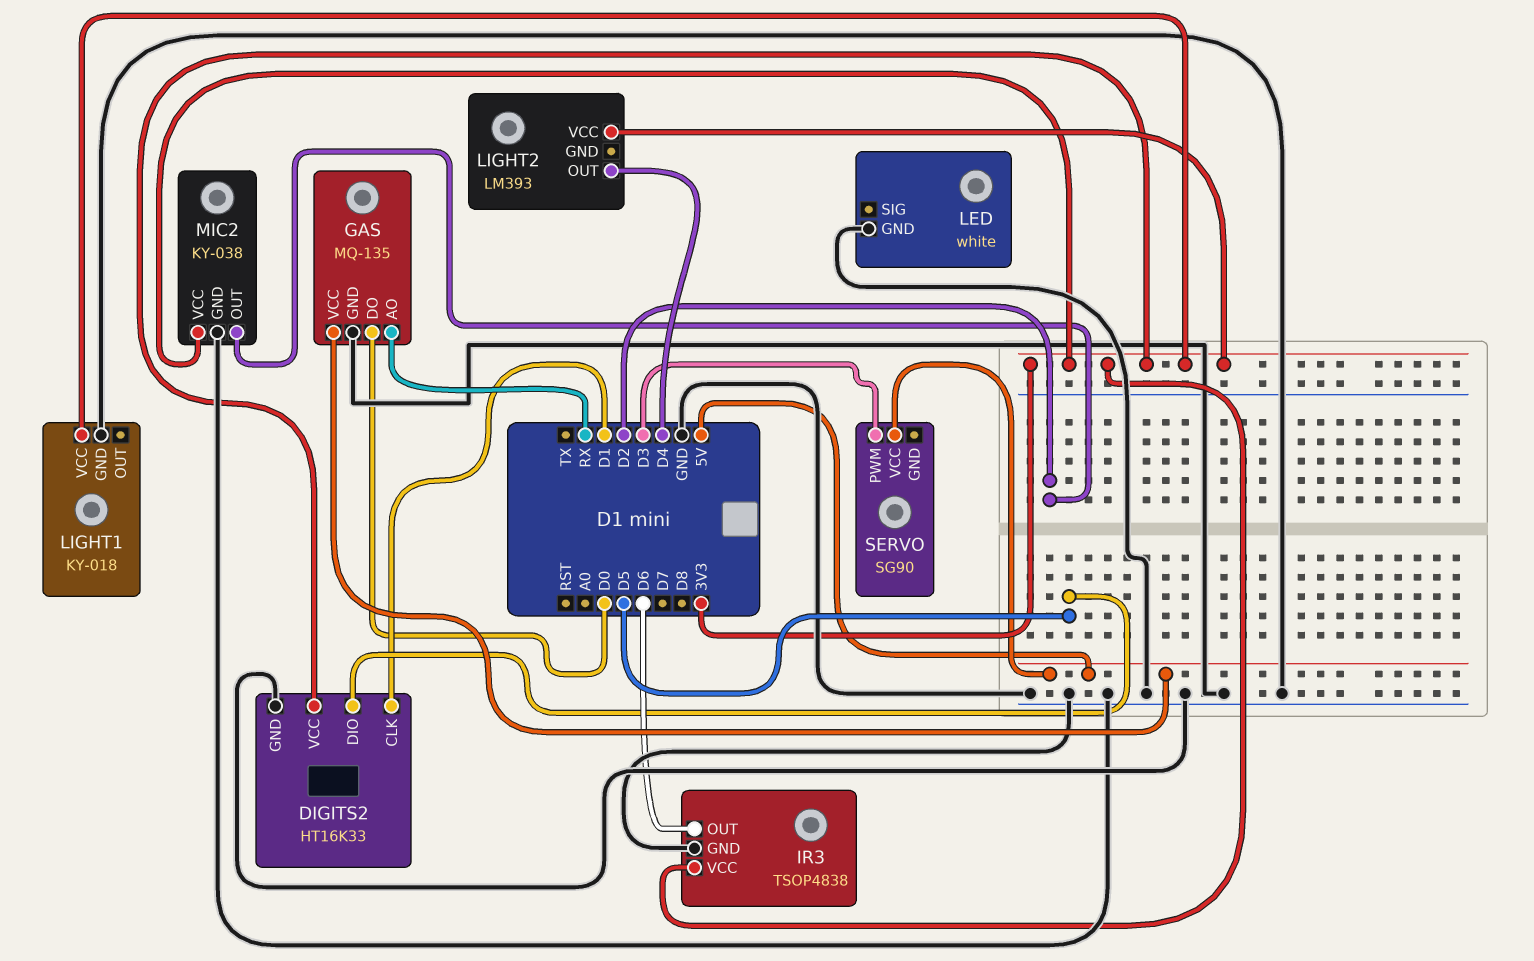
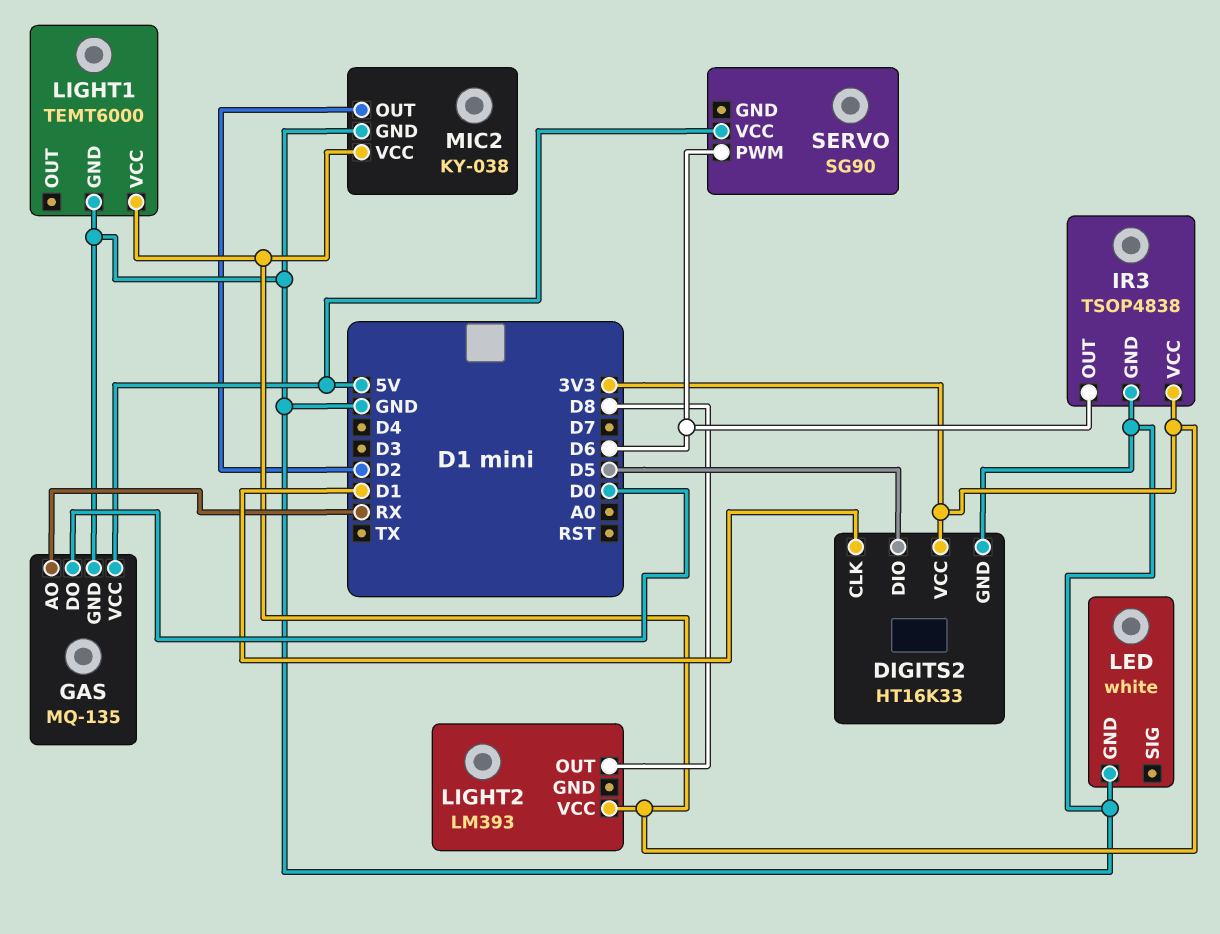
LIGHT1: KY-018 -> TEMT6000
LIGHT2 pin OUT: D4 -> D8
SERVO pin PWM: D3 -> D6

